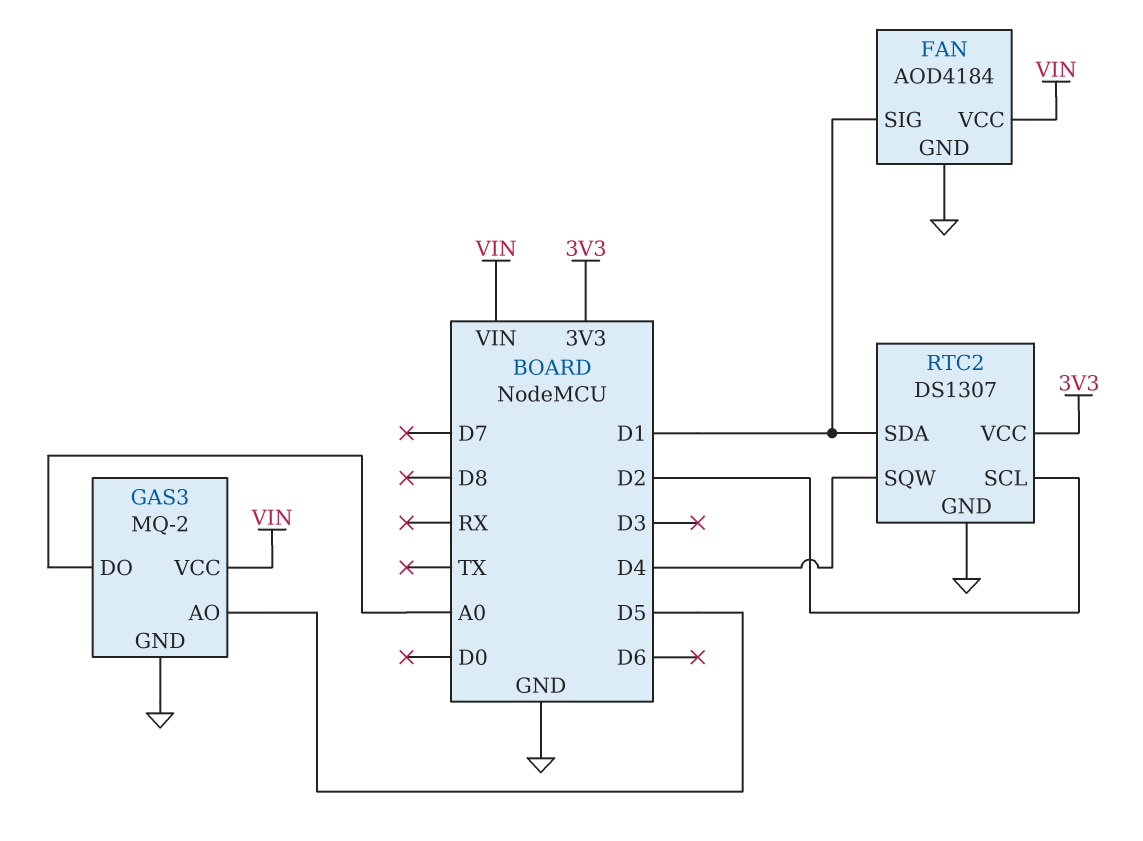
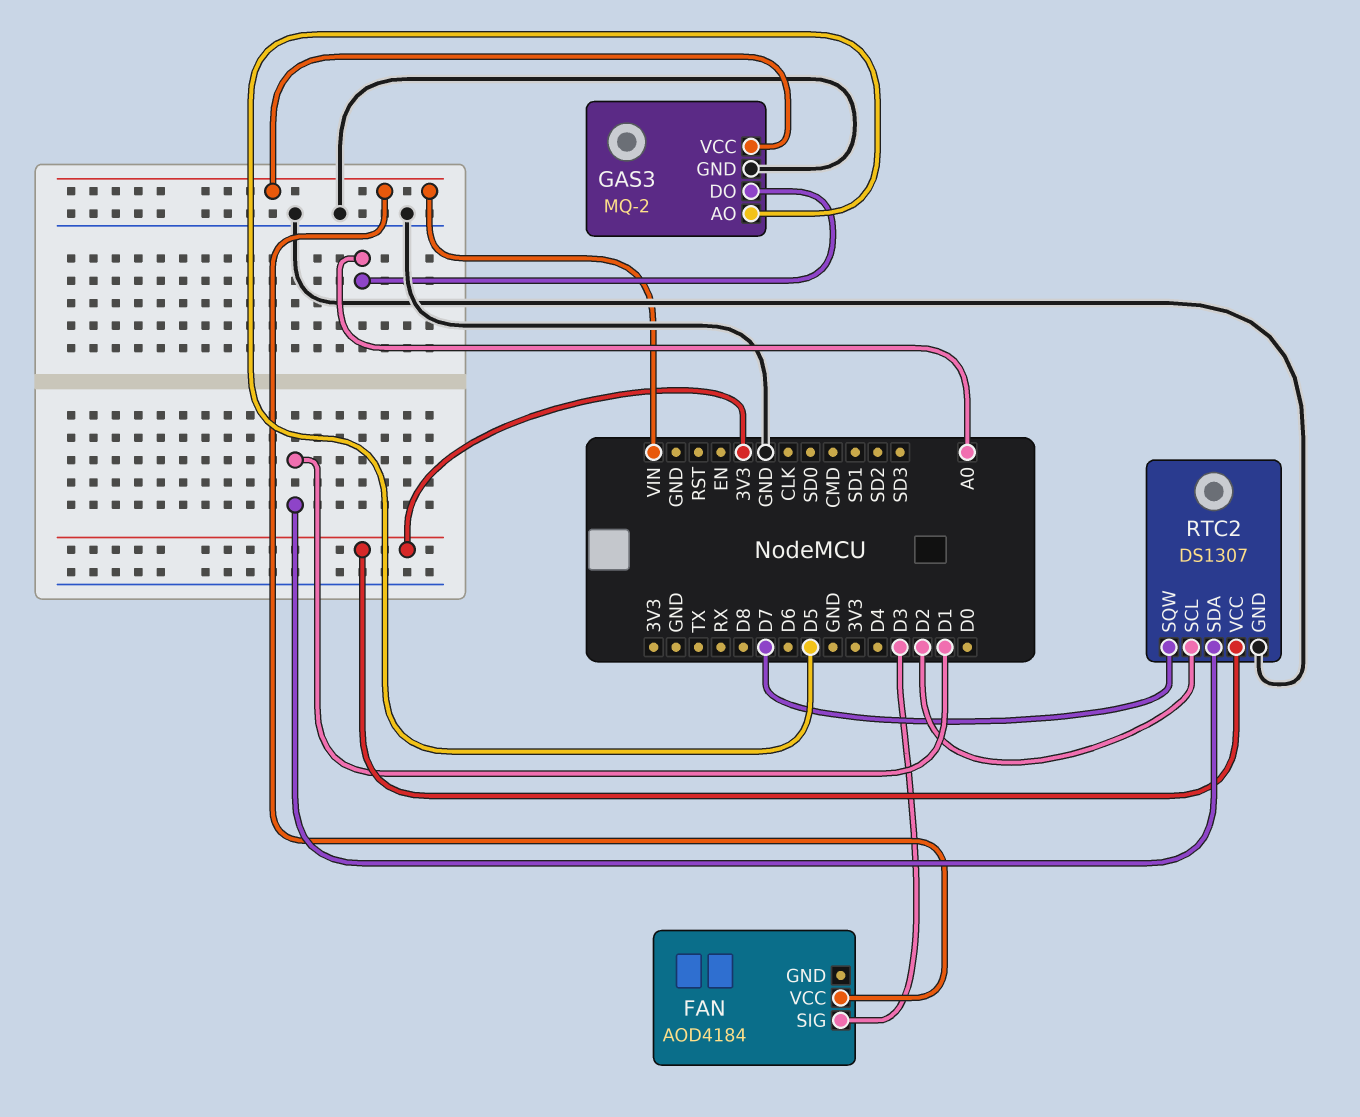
FAN pin GND: GND -> none
FAN pin SIG: D1 -> D3
RTC2 pin SQW: D4 -> D7

